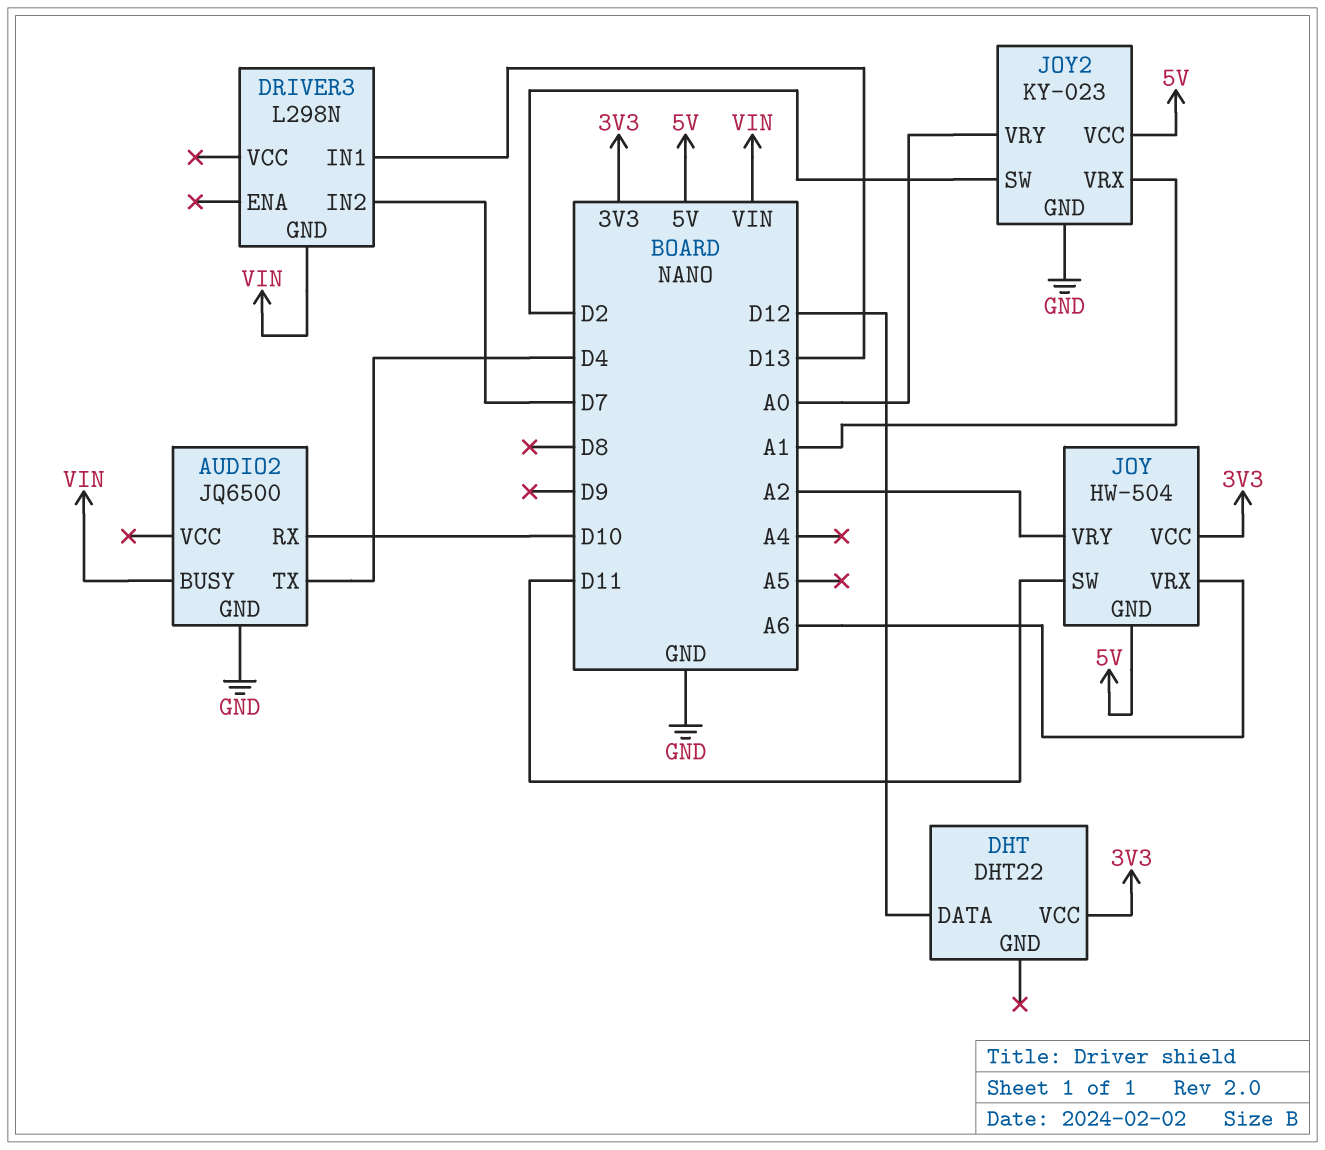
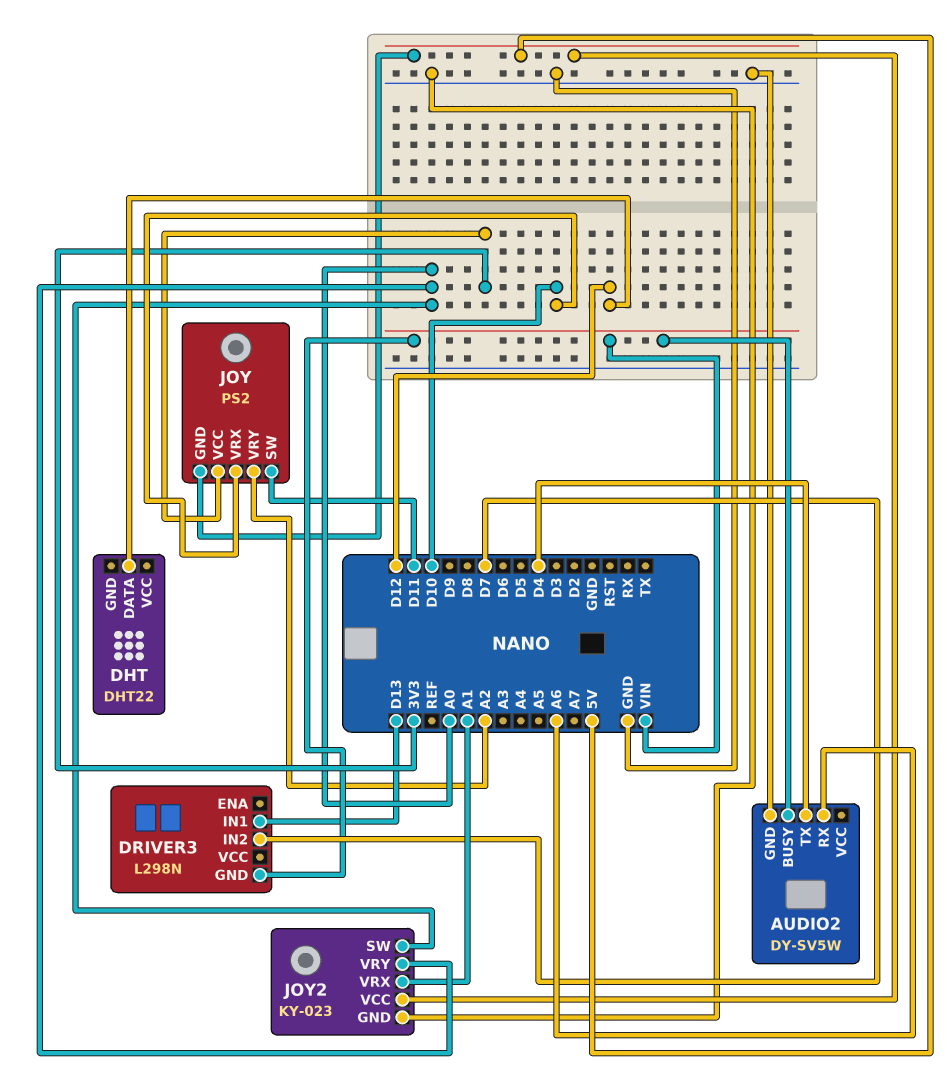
AUDIO2: JQ6500 -> DY-SV5W
AUDIO2 pin RX: D10 -> A6
DHT pin VCC: 3V3 -> none
JOY: HW-504 -> PS2
JOY pin VRX: A6 -> D10
JOY2 pin SW: D2 -> A0

